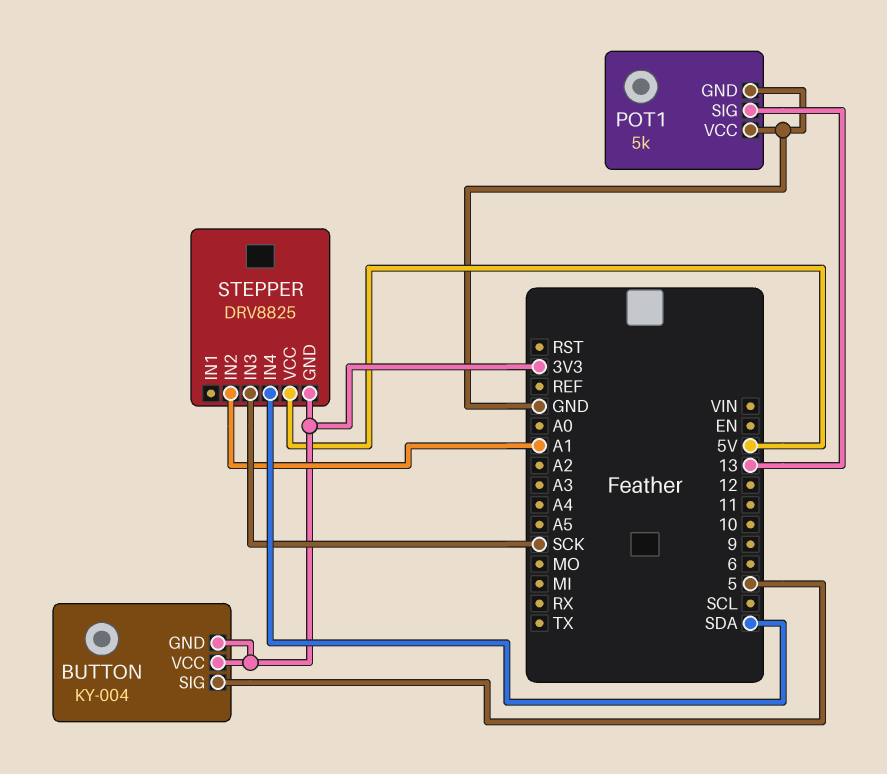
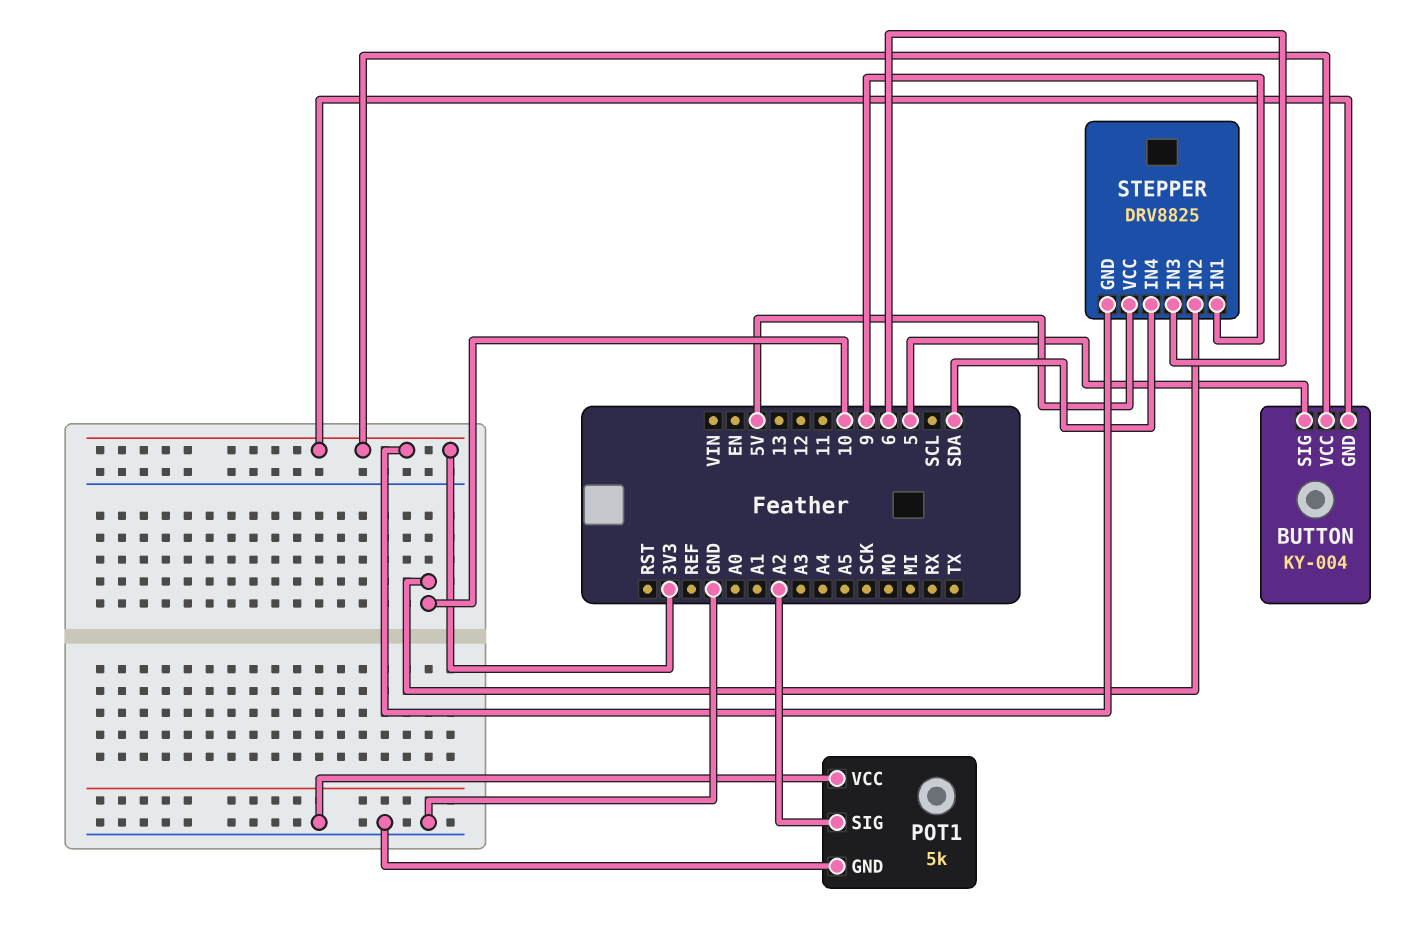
POT1 pin SIG: 13 -> A2
STEPPER pin IN1: none -> 9
STEPPER pin IN2: A1 -> 10
STEPPER pin IN3: SCK -> 6

